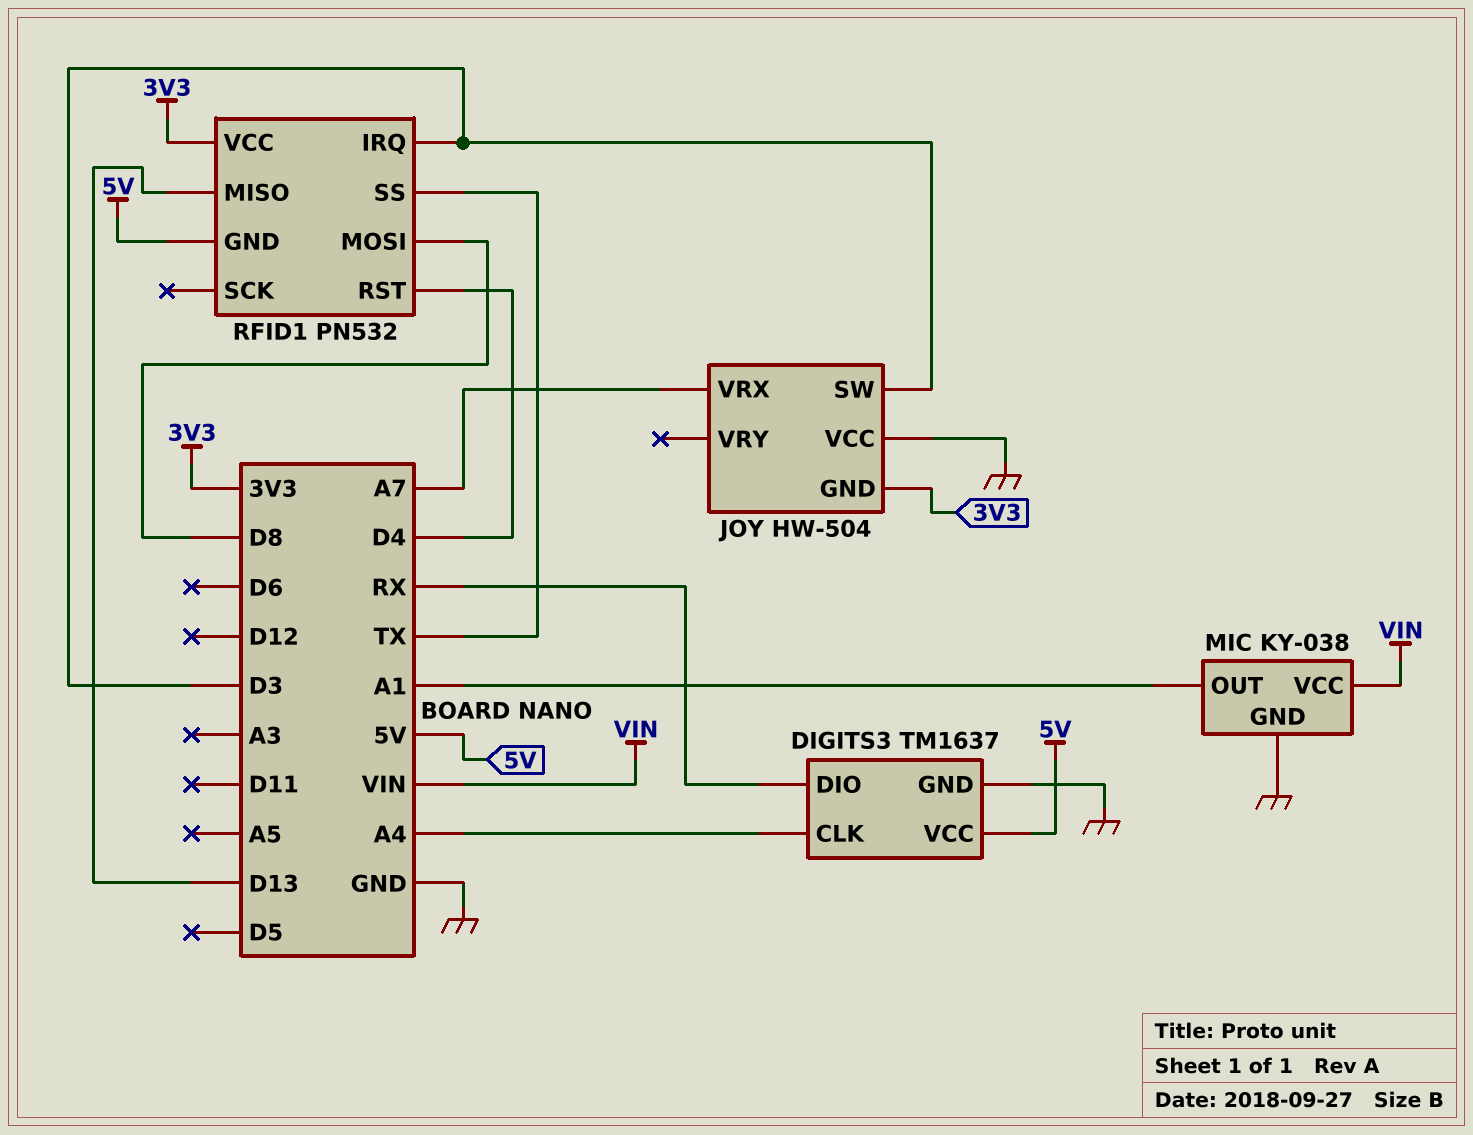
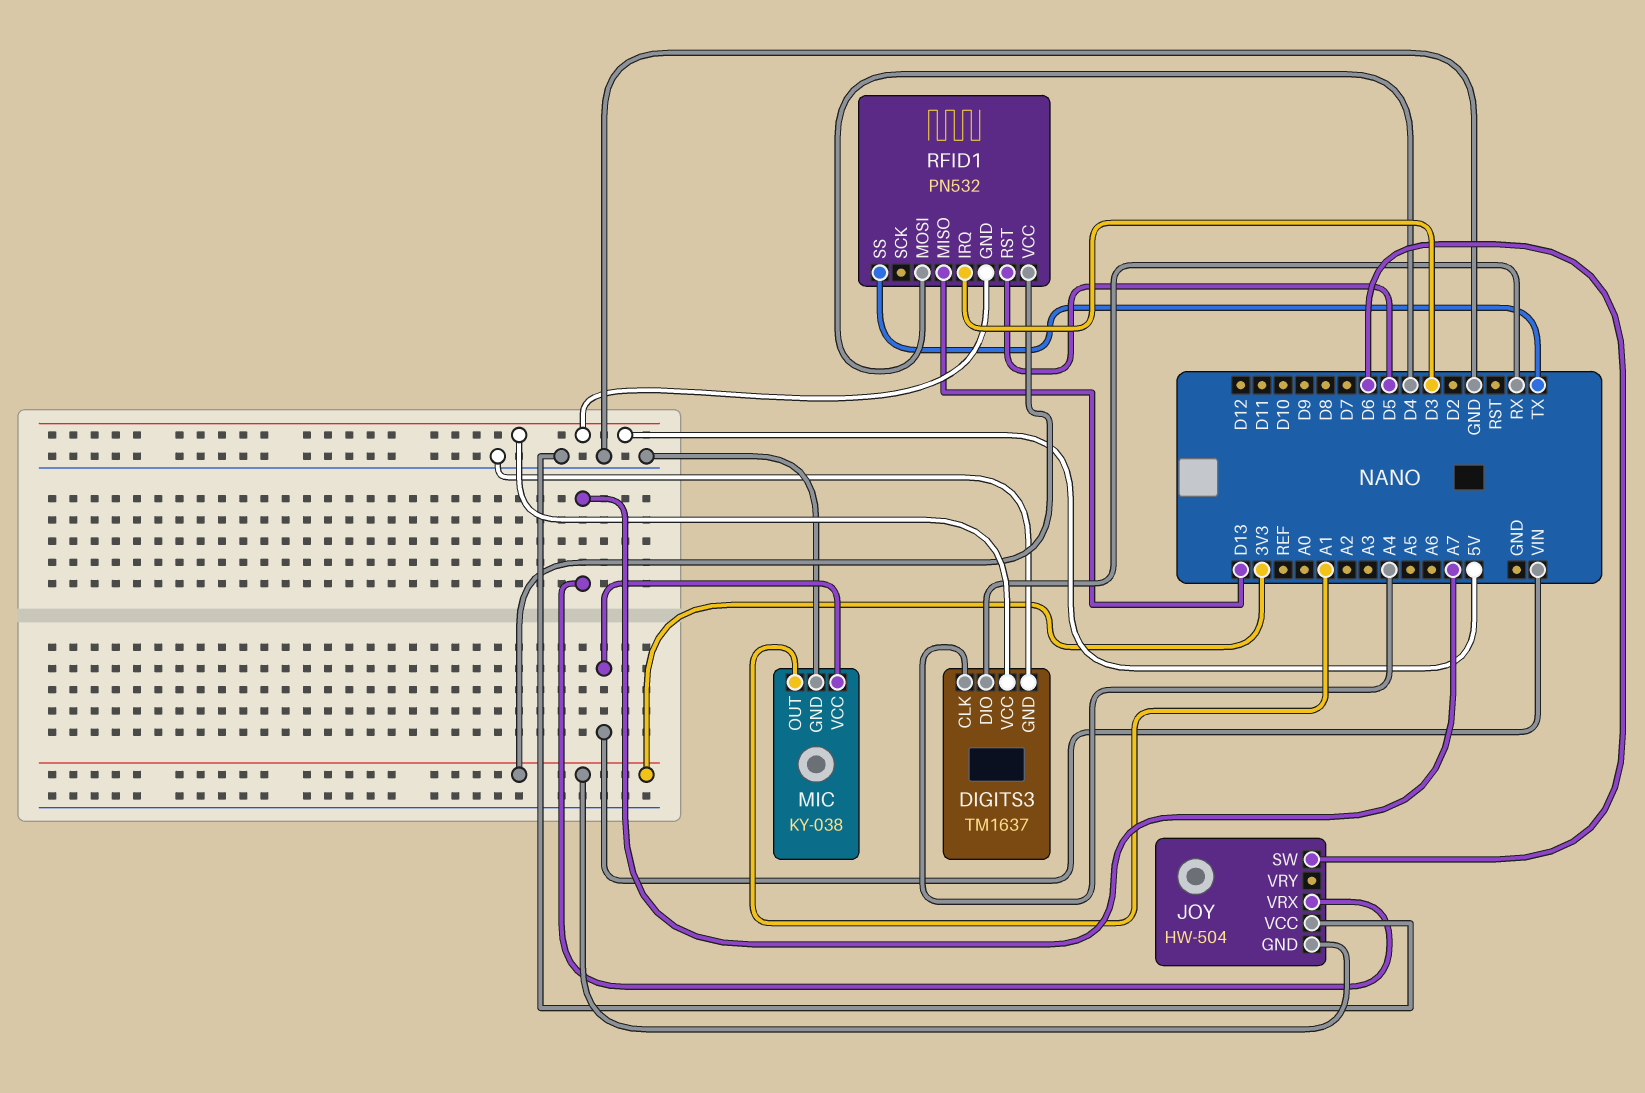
JOY pin SW: D3 -> D6
RFID1 pin MOSI: D8 -> D4
RFID1 pin RST: D4 -> D5

